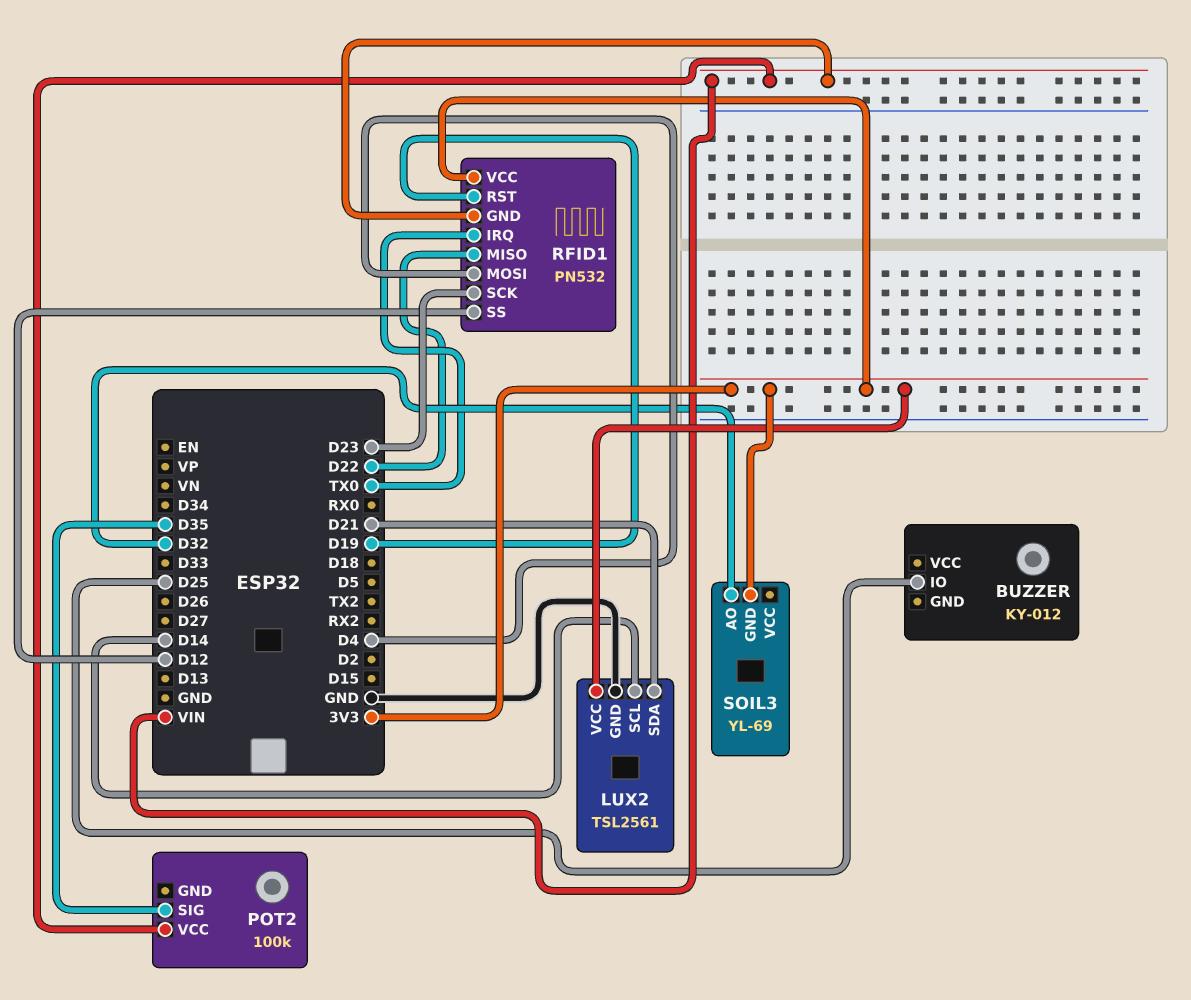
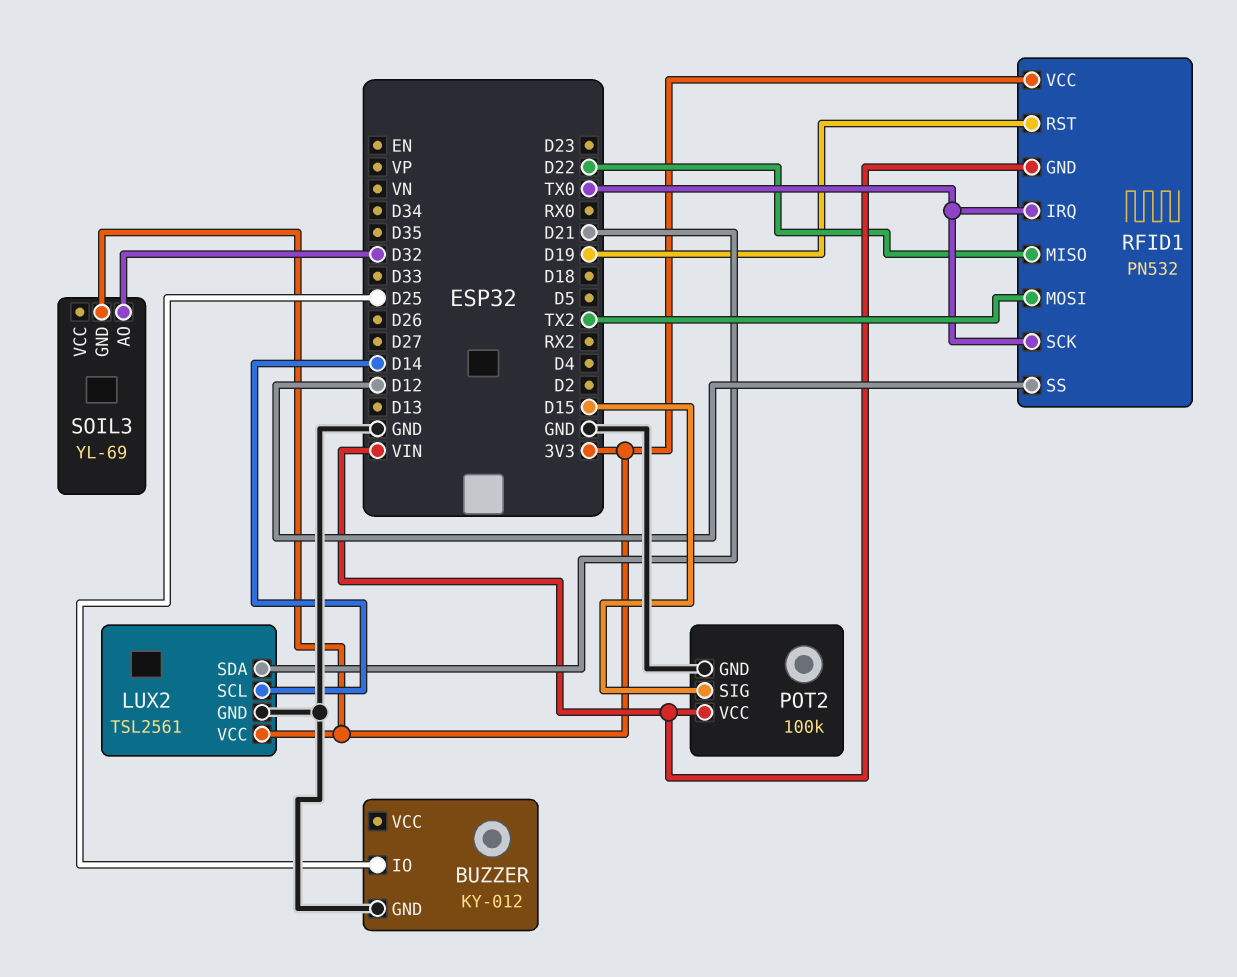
BUZZER pin GND: none -> GND
POT2 pin GND: none -> GND
POT2 pin SIG: D35 -> D15
RFID1 pin MOSI: D4 -> TX2
RFID1 pin SCK: D23 -> TX0

